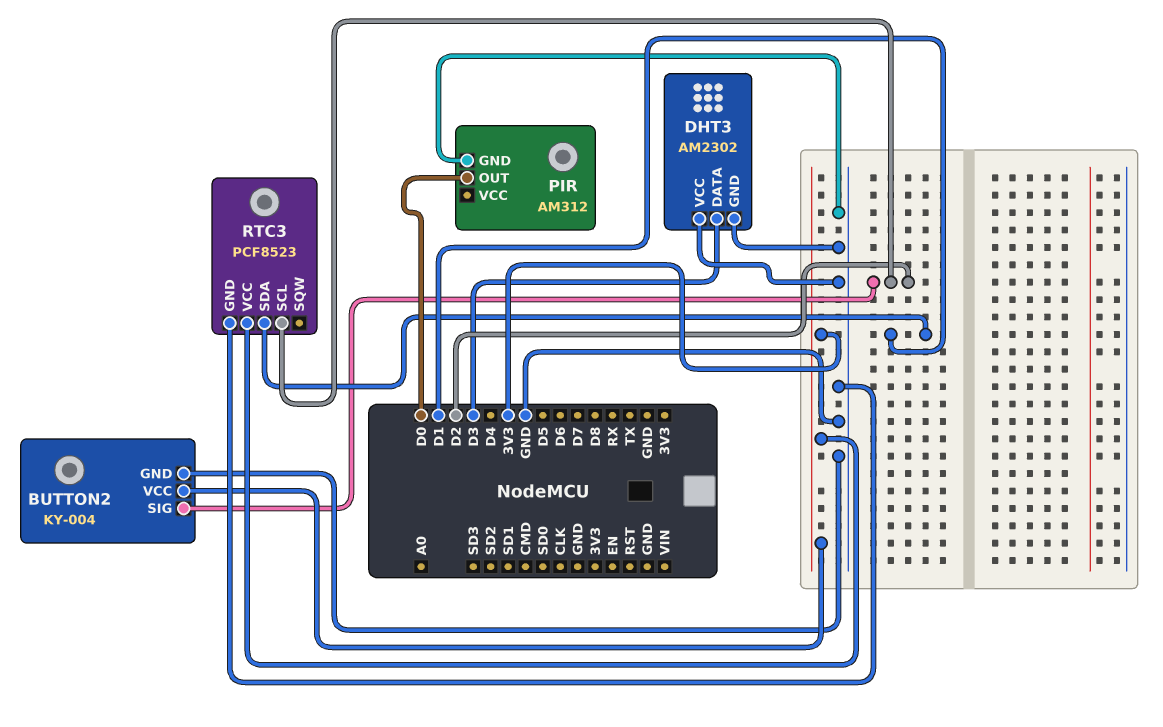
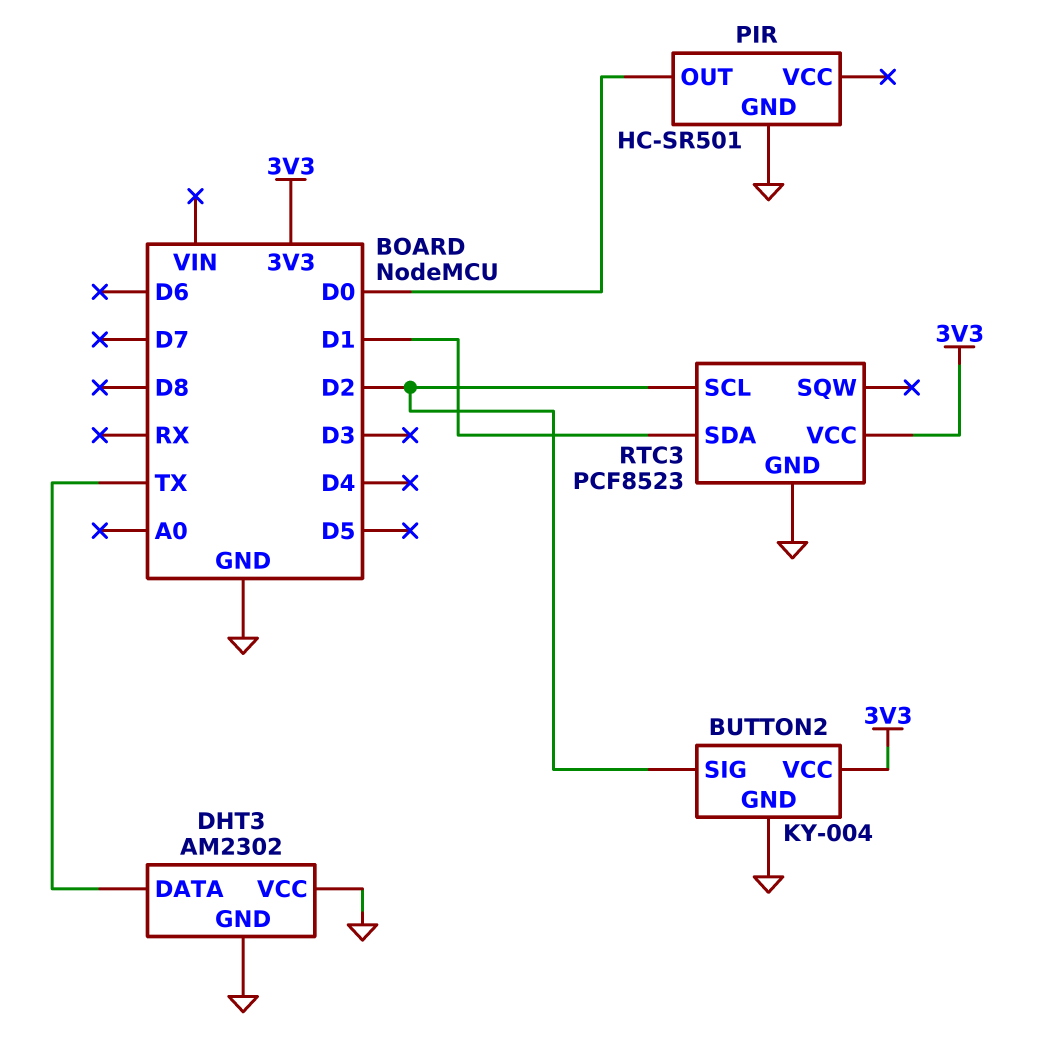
DHT3 pin DATA: D3 -> TX
PIR: AM312 -> HC-SR501

